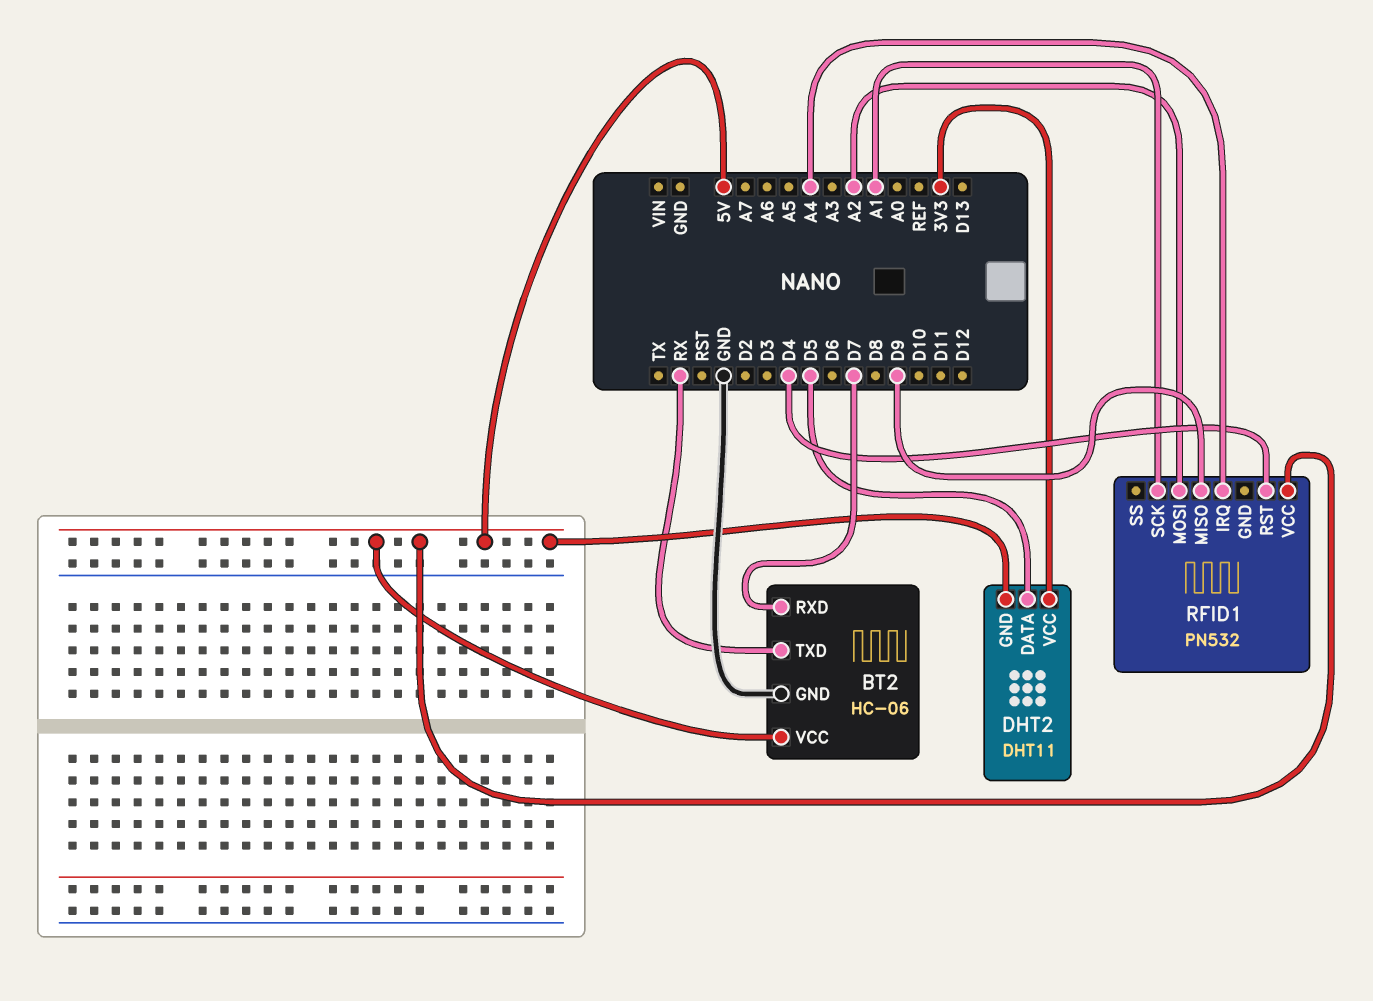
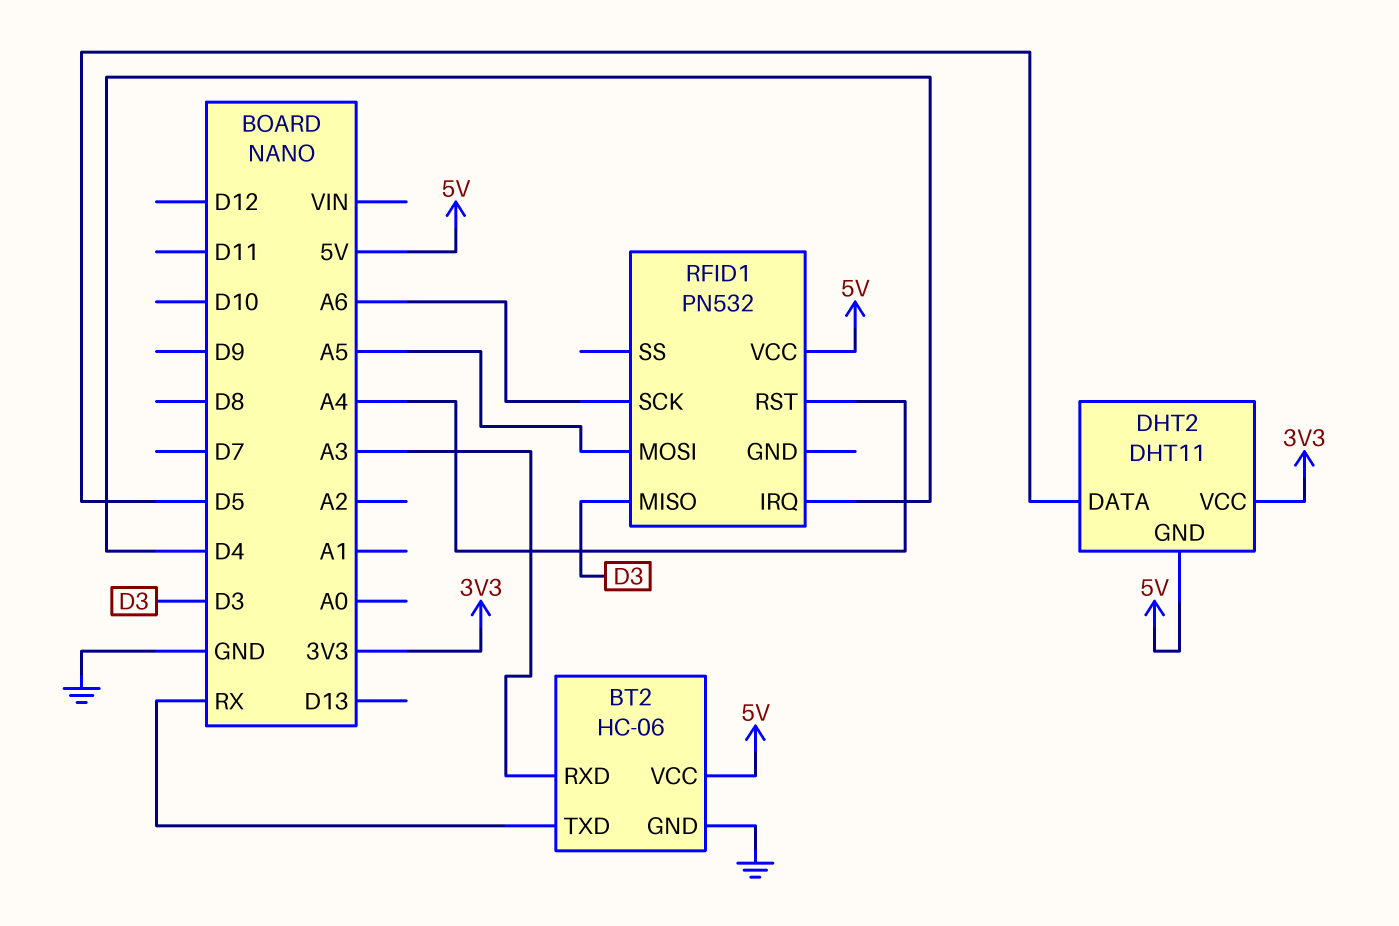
BT2 pin RXD: D7 -> A3
RFID1 pin IRQ: A4 -> D4
RFID1 pin MISO: D9 -> D3
RFID1 pin MOSI: A2 -> A5
RFID1 pin RST: D4 -> A4
RFID1 pin SCK: A1 -> A6

